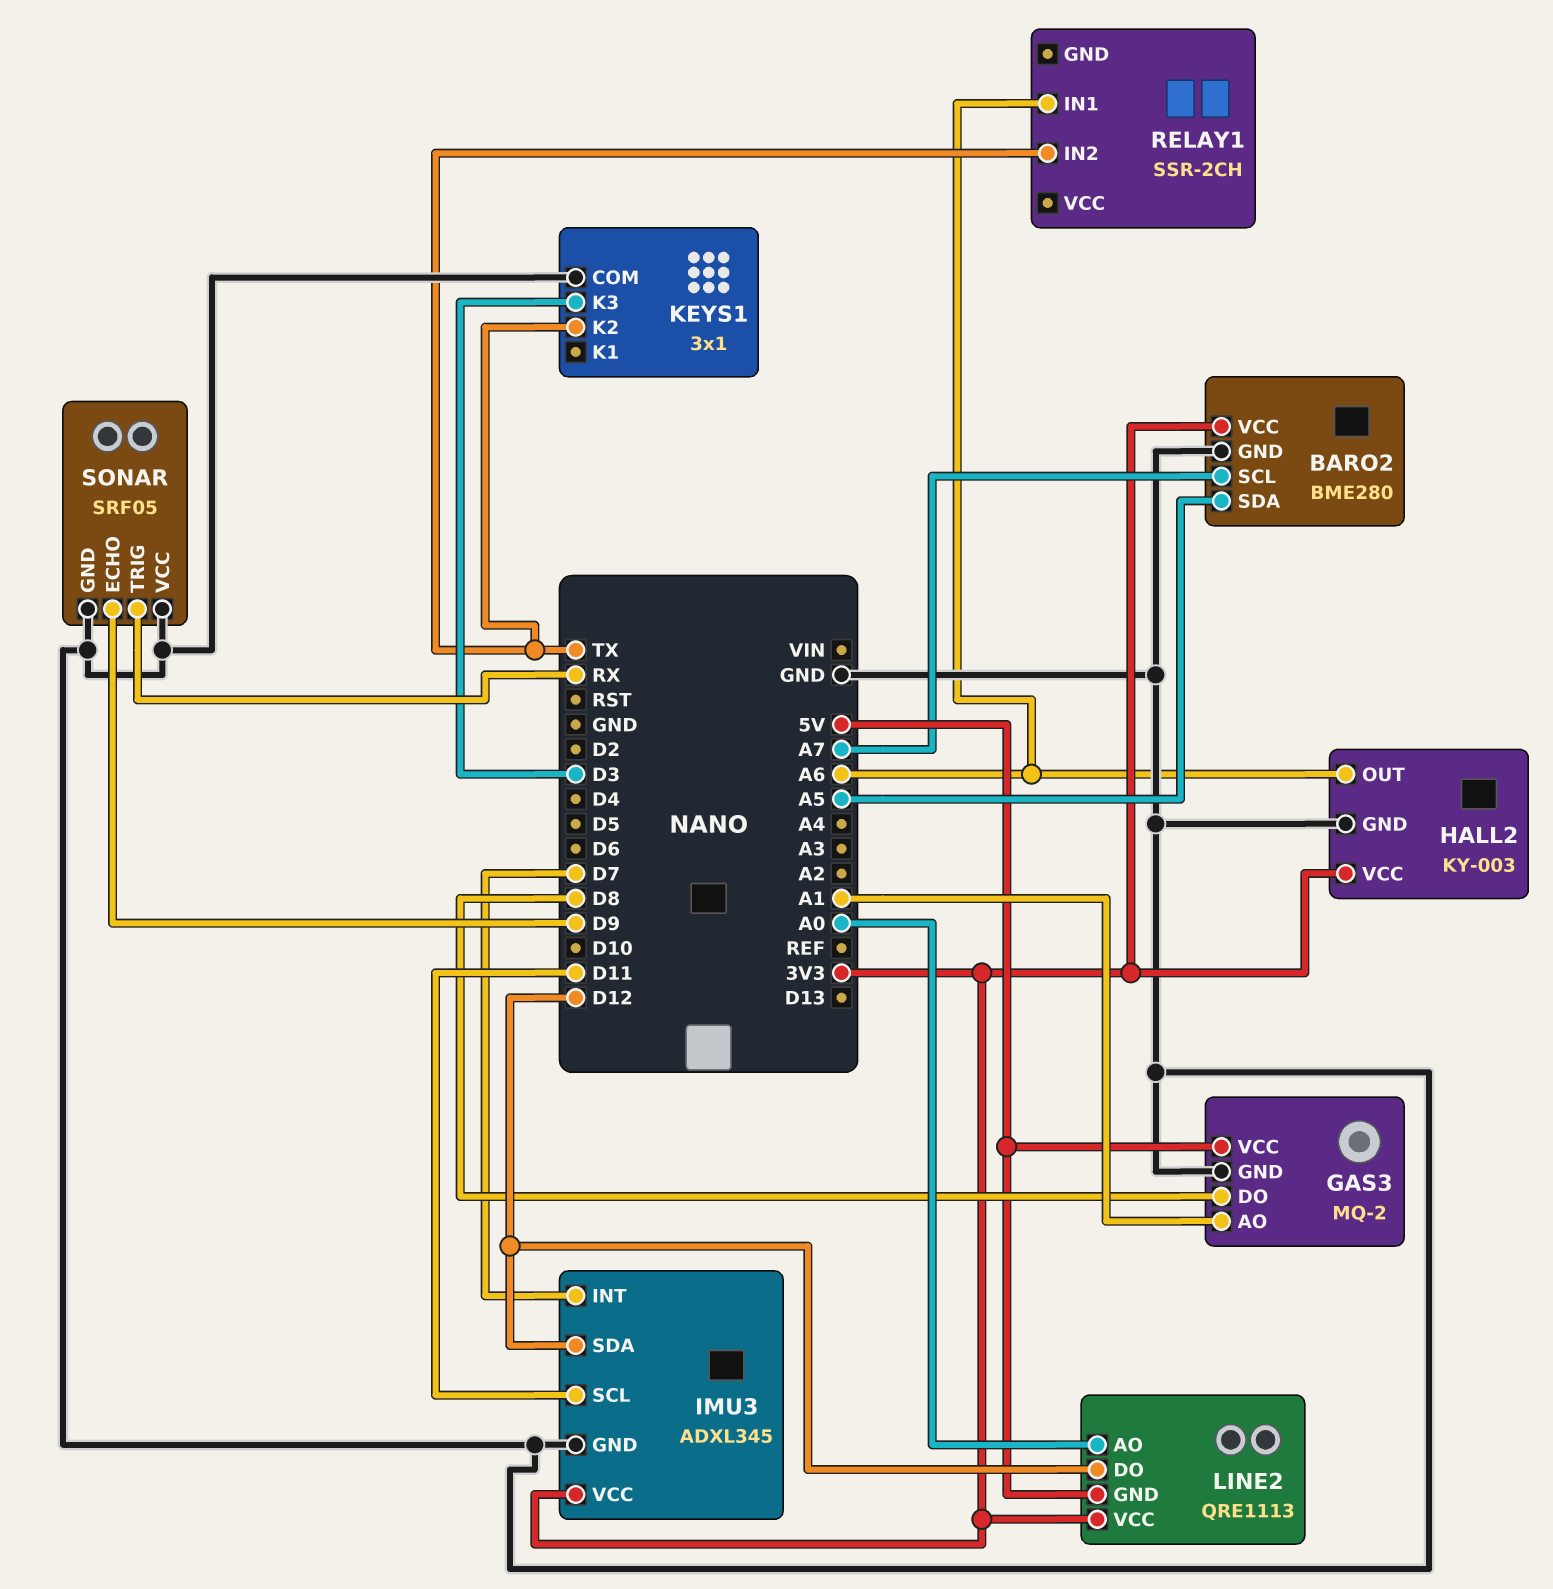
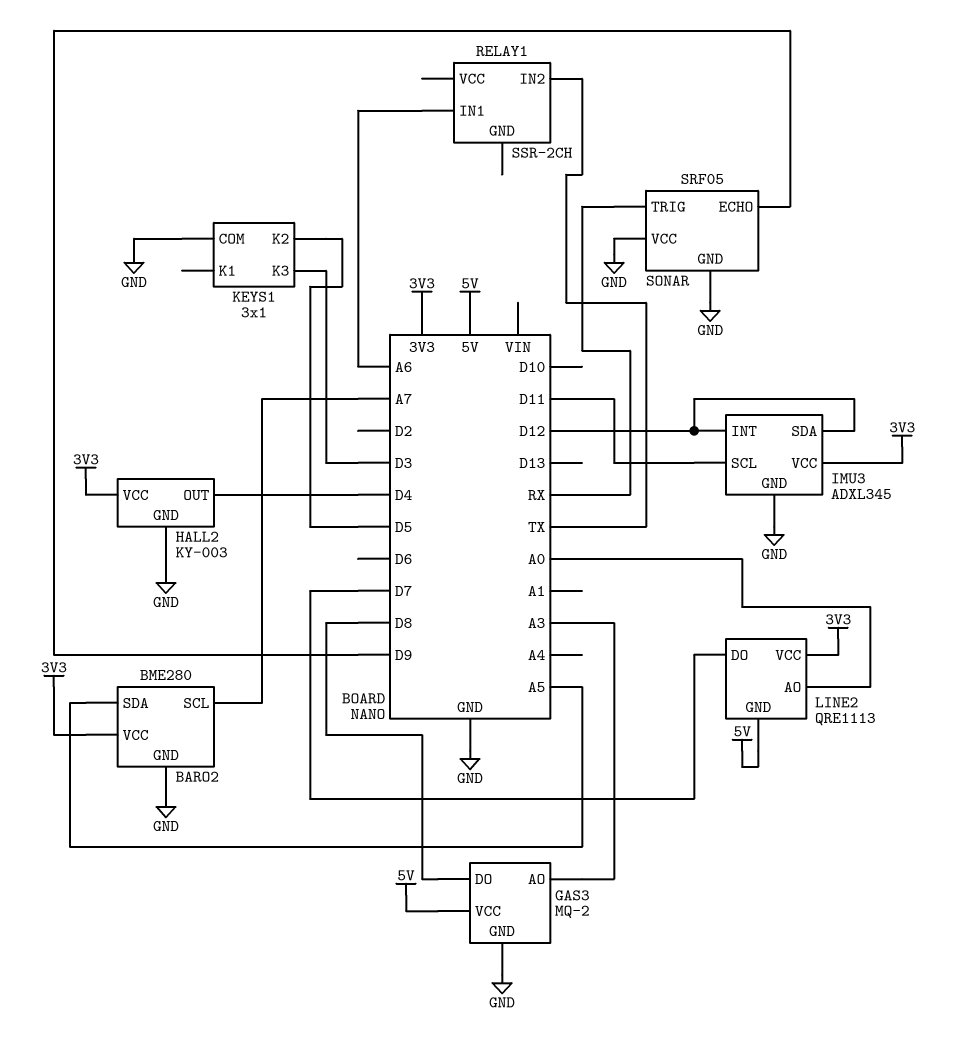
GAS3 pin AO: A1 -> A3
HALL2 pin OUT: A6 -> D4
IMU3 pin INT: D7 -> D12
KEYS1 pin K2: TX -> D5
LINE2 pin DO: D12 -> D7

